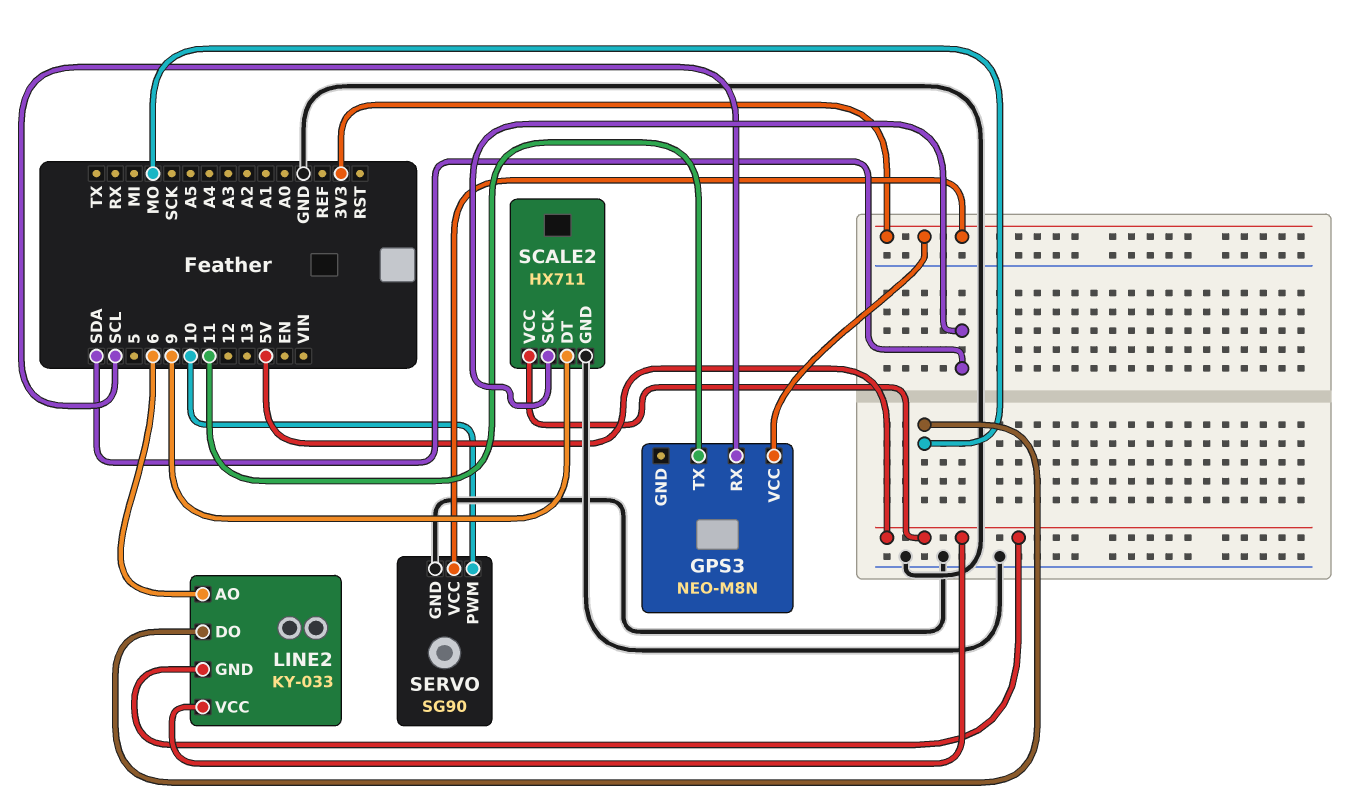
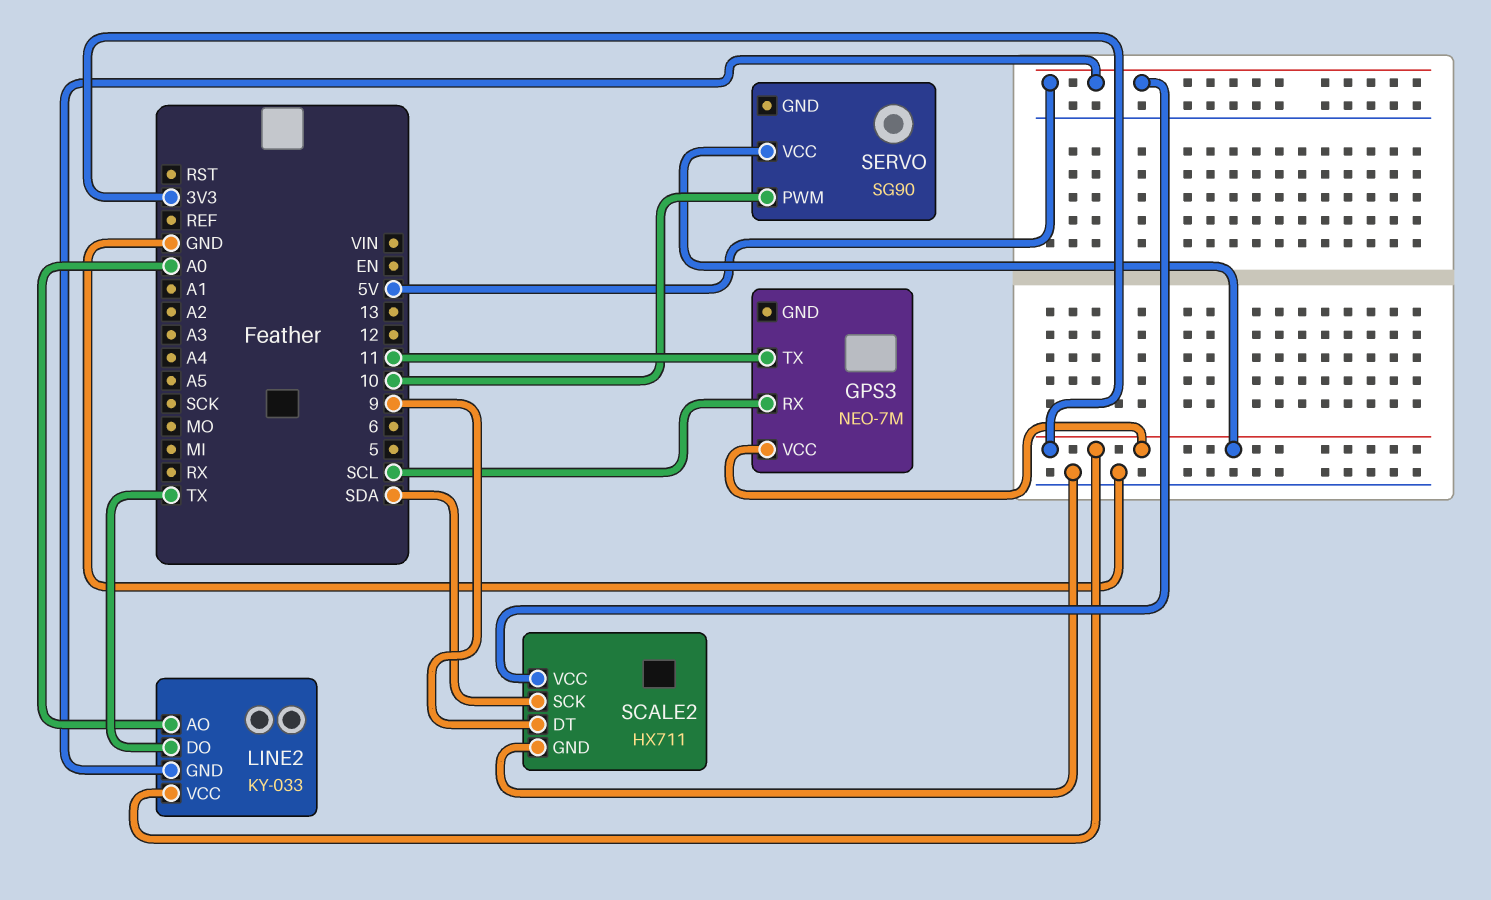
GPS3: NEO-M8N -> NEO-7M
LINE2 pin AO: 6 -> A0
LINE2 pin DO: MO -> TX
LINE2 pin VCC: 5V -> 3V3
SERVO pin GND: GND -> none

